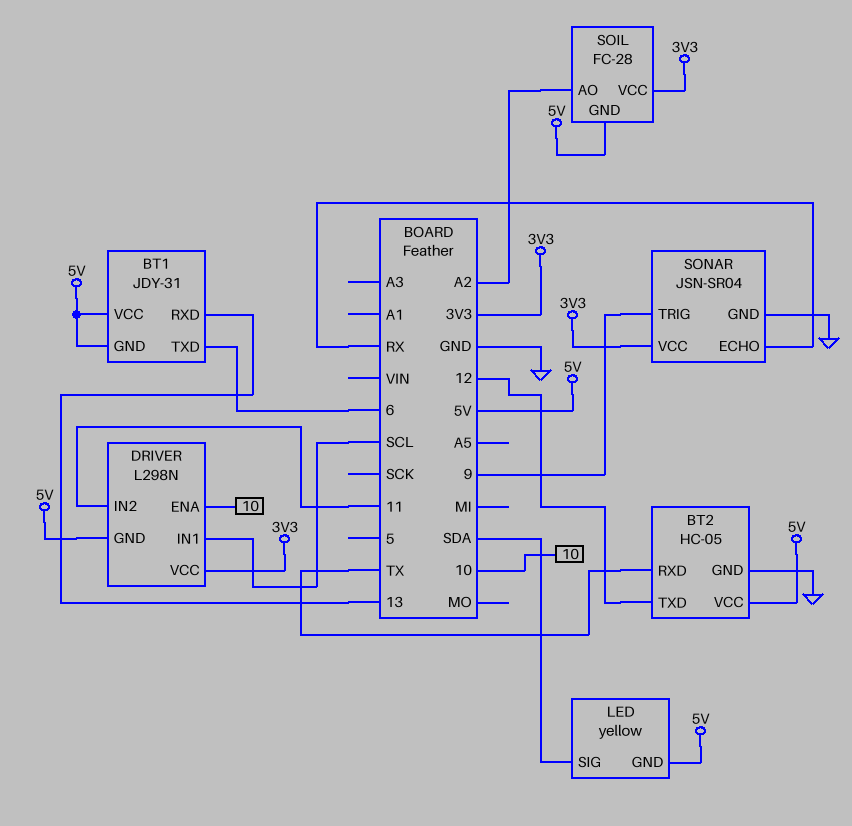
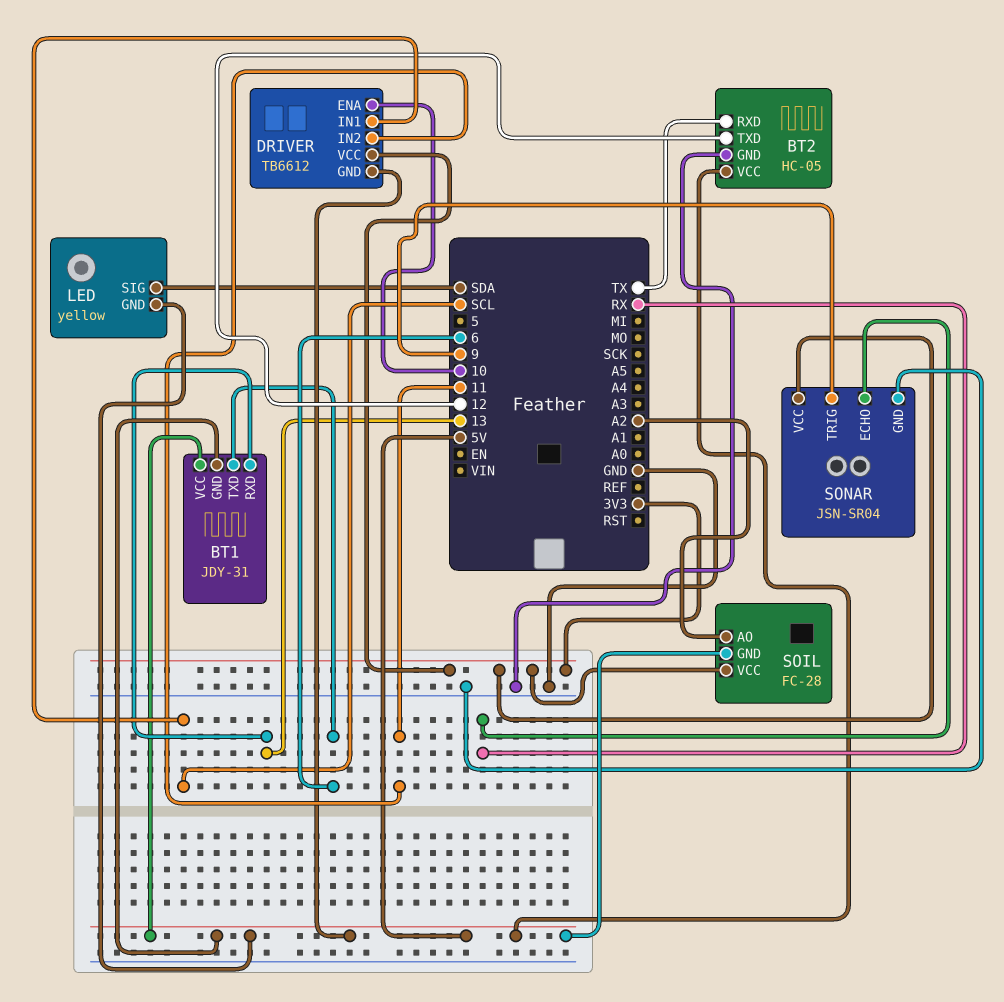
DRIVER: L298N -> TB6612

